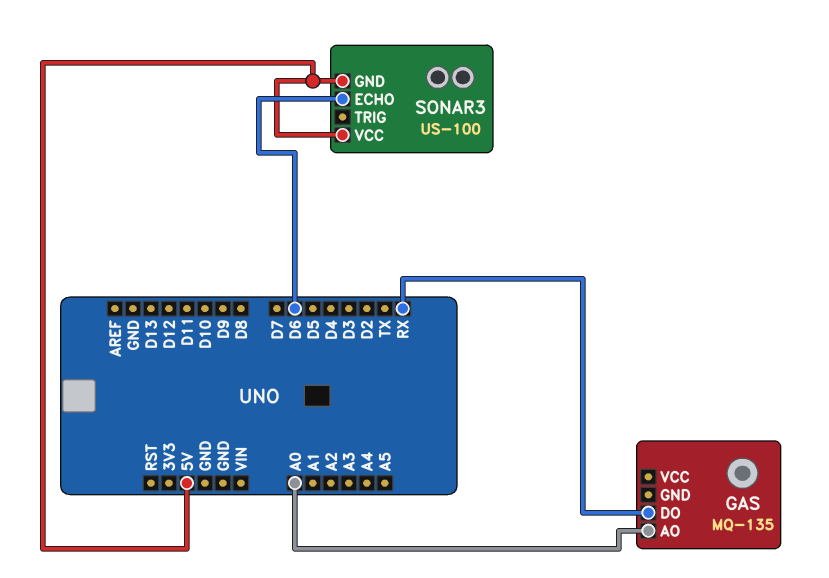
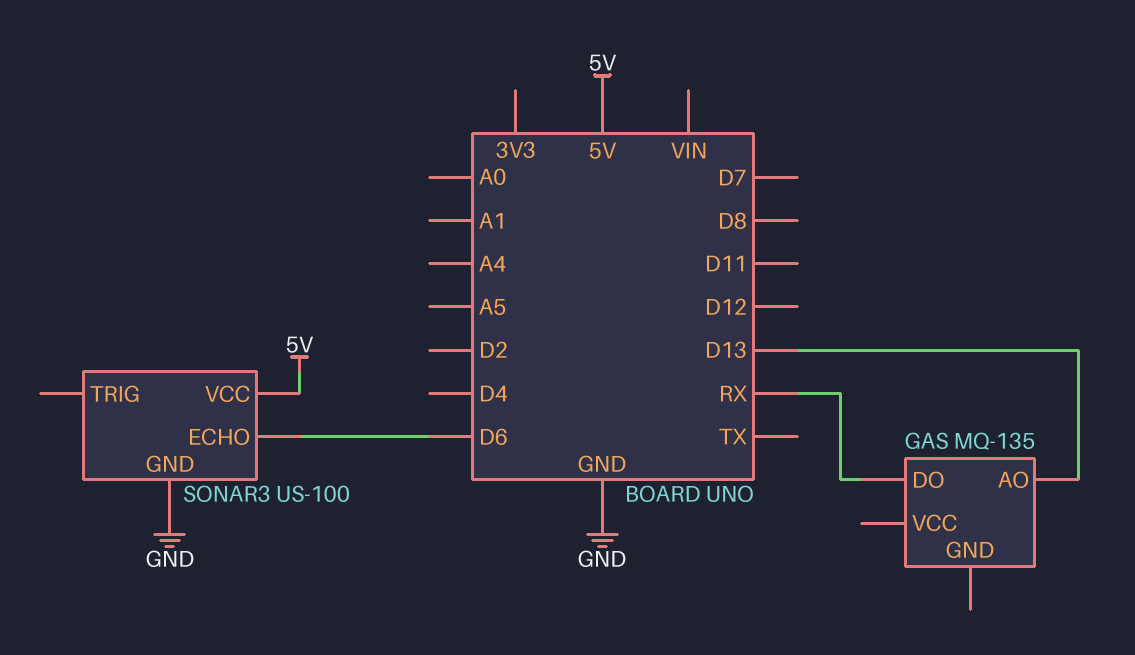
GAS pin AO: A0 -> D13
SONAR3 pin GND: 5V -> GND

